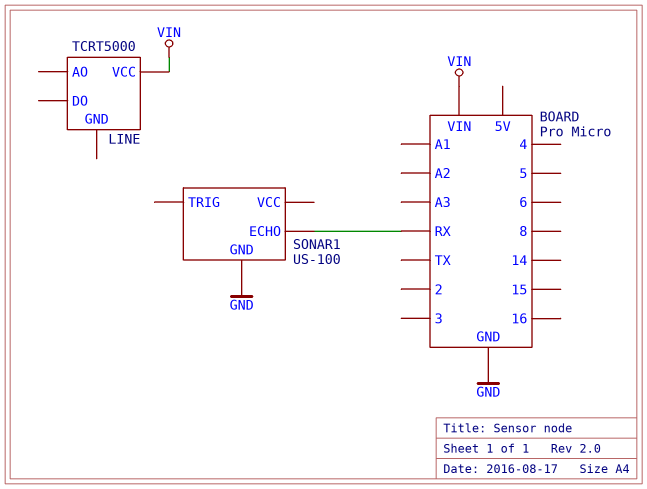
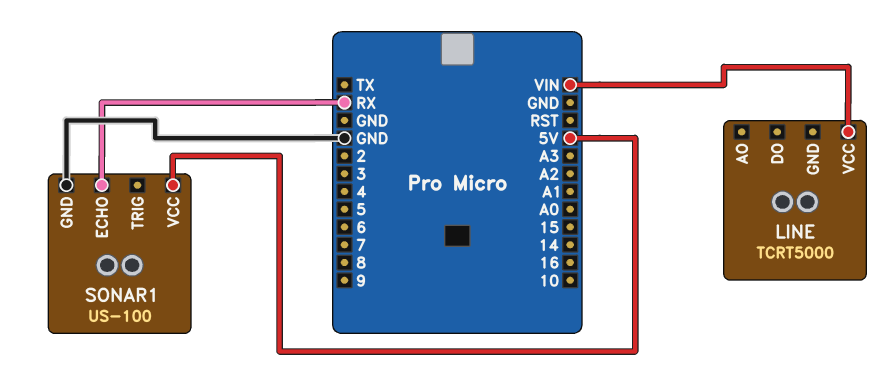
SONAR1 pin VCC: none -> 5V

